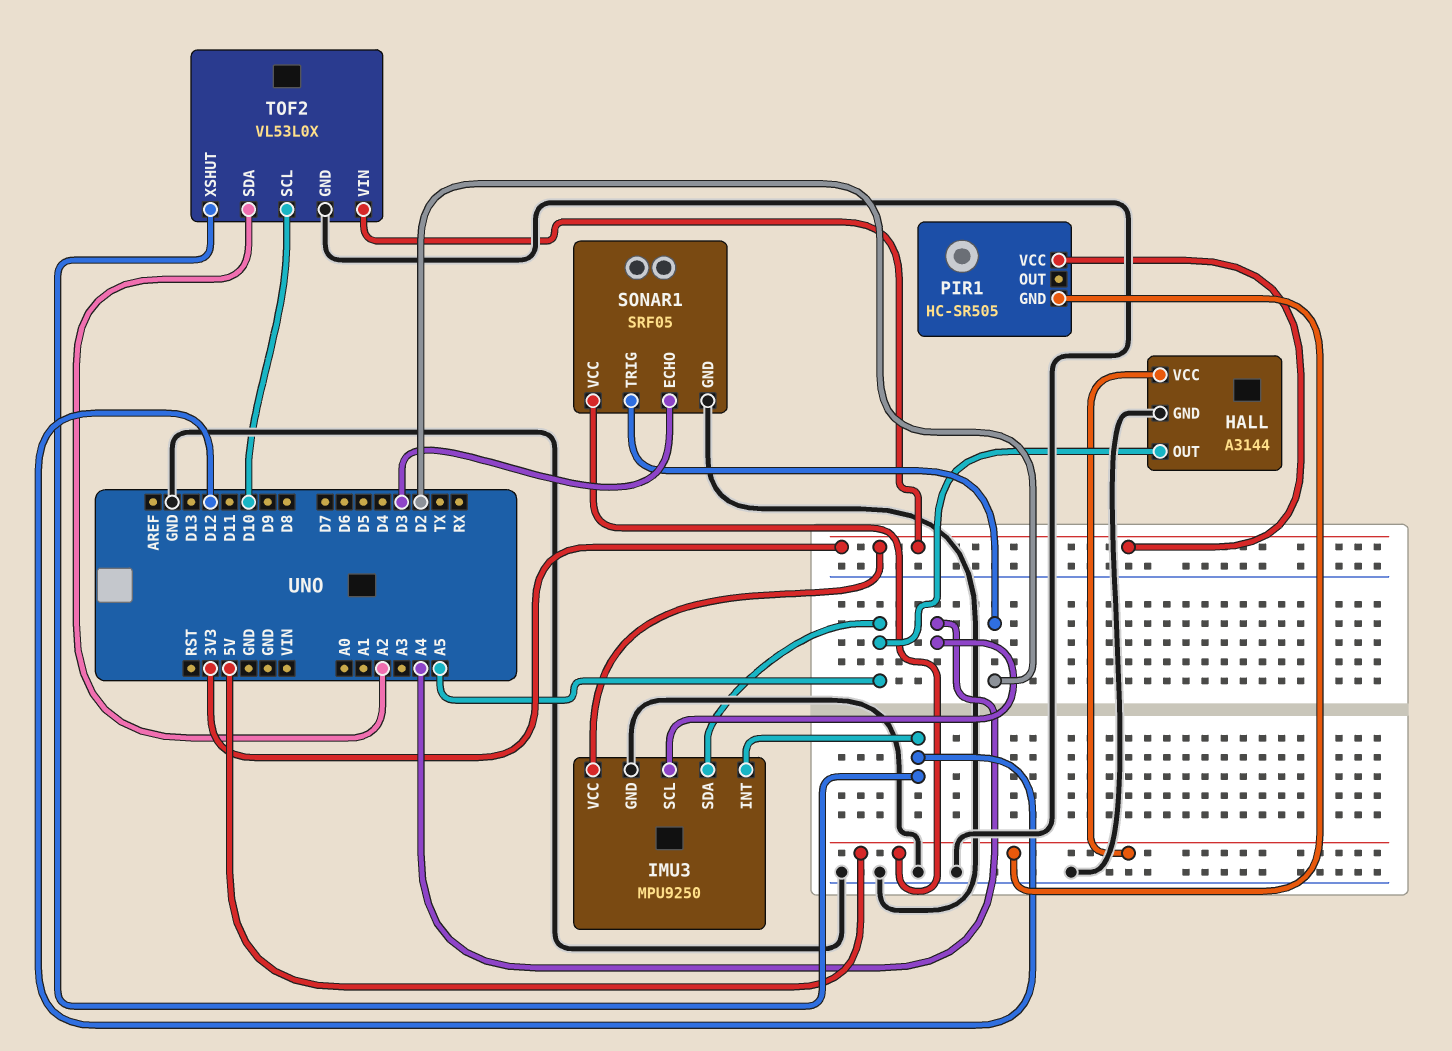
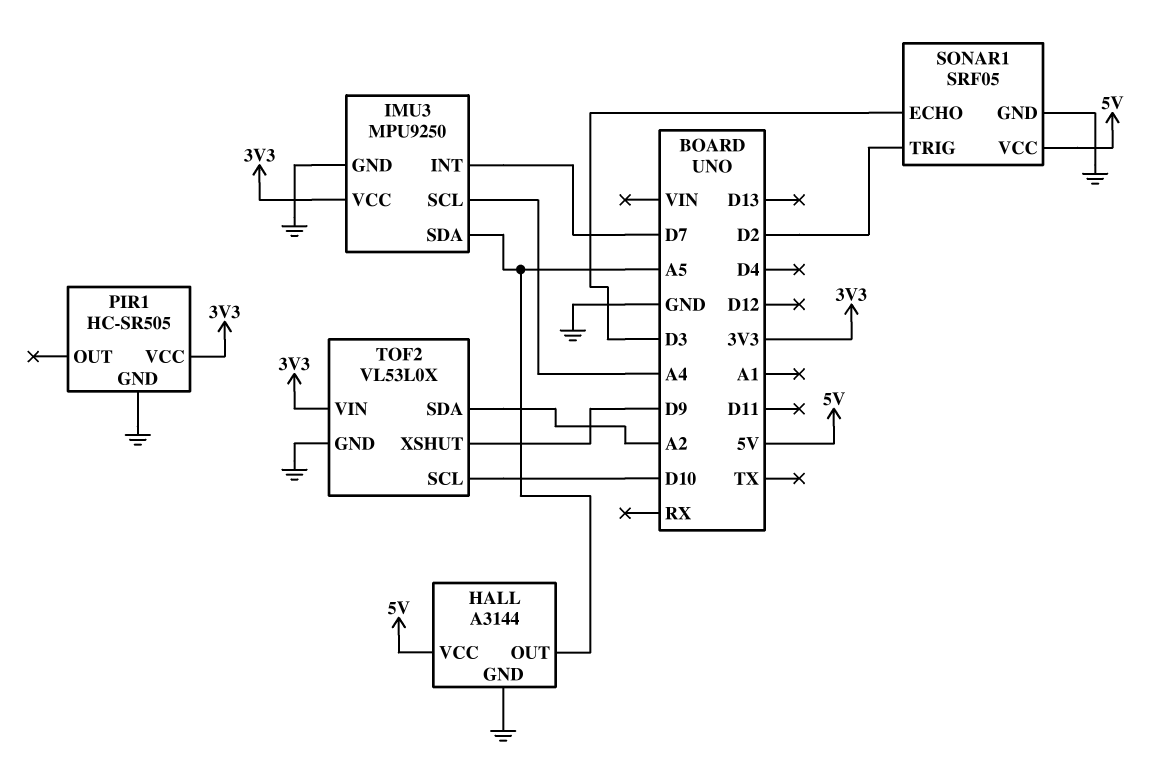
IMU3 pin INT: D12 -> D7
PIR1 pin GND: 5V -> GND
TOF2 pin XSHUT: D12 -> D9

